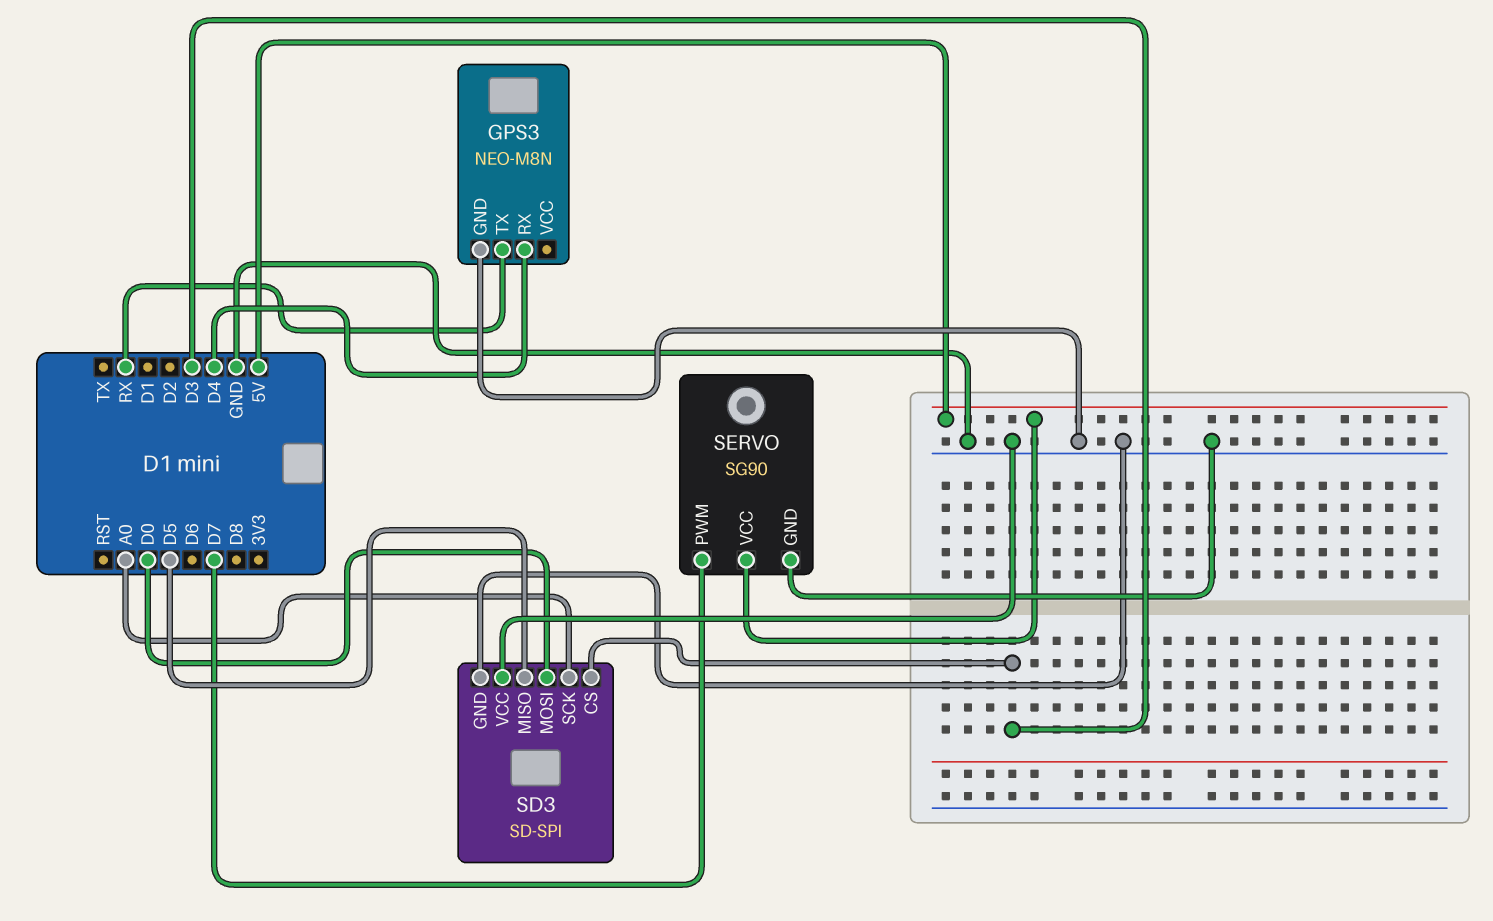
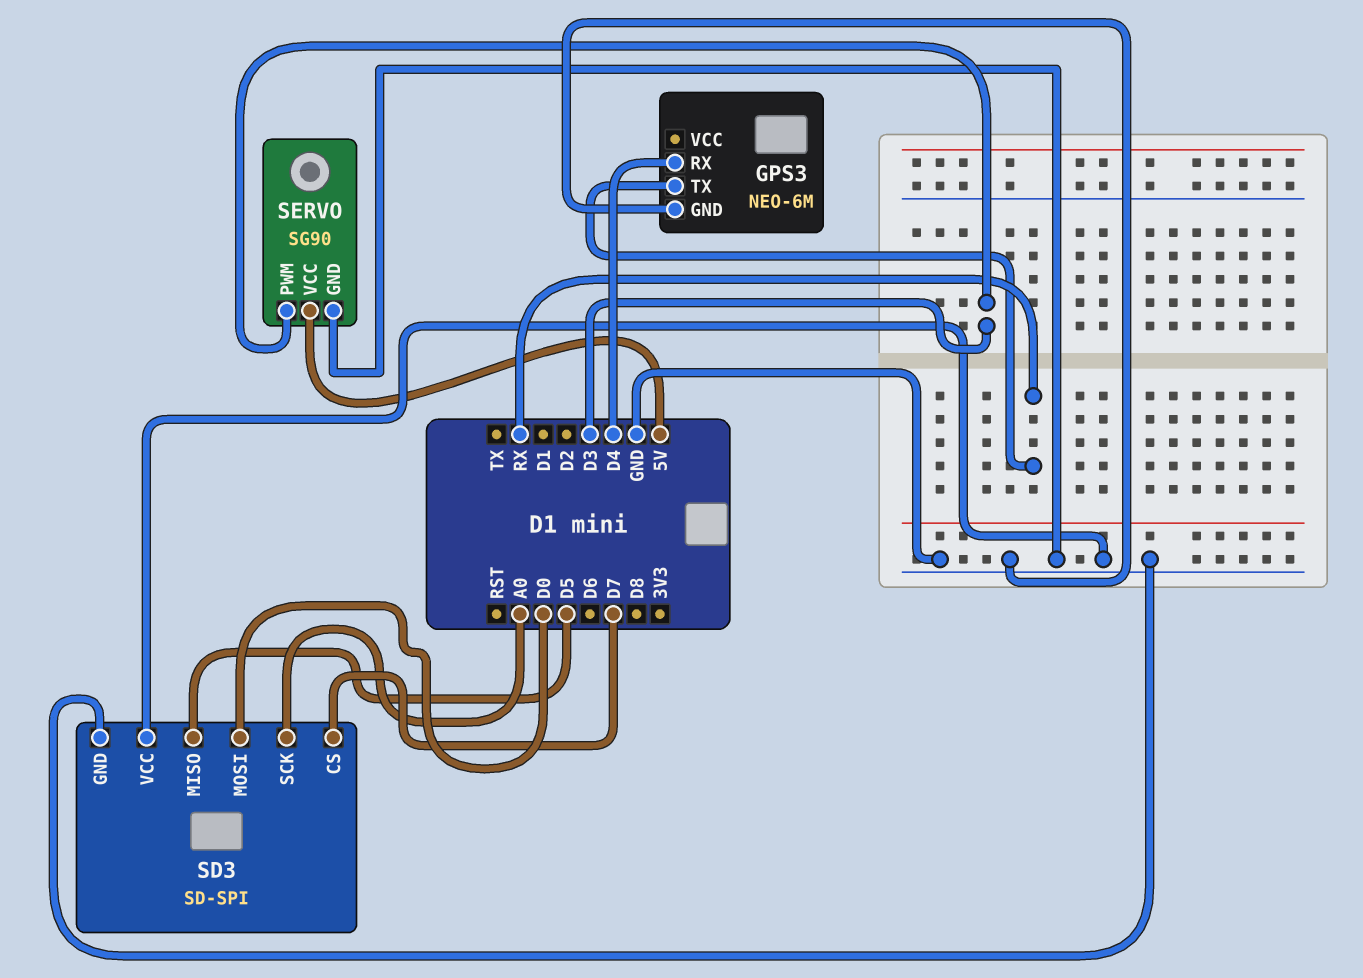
GPS3: NEO-M8N -> NEO-6M
SD3 pin CS: D3 -> D7
SERVO pin PWM: D7 -> D3

